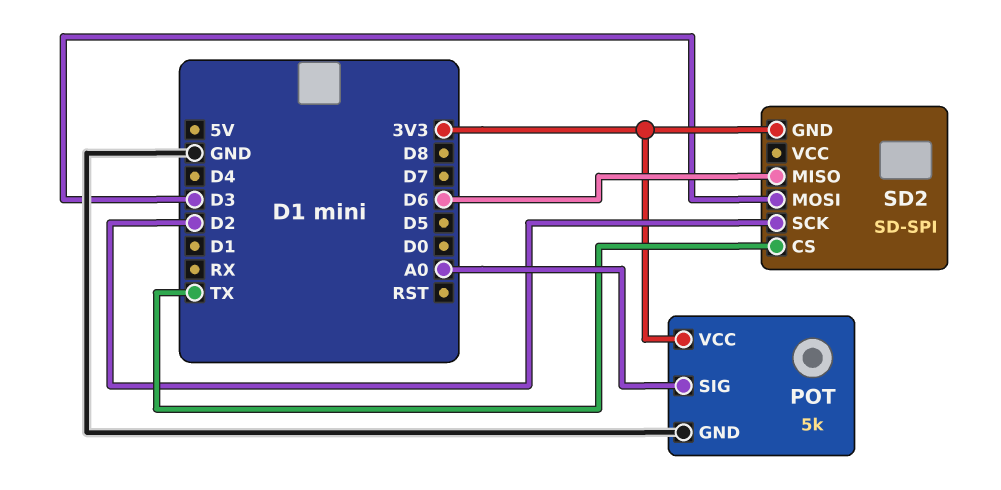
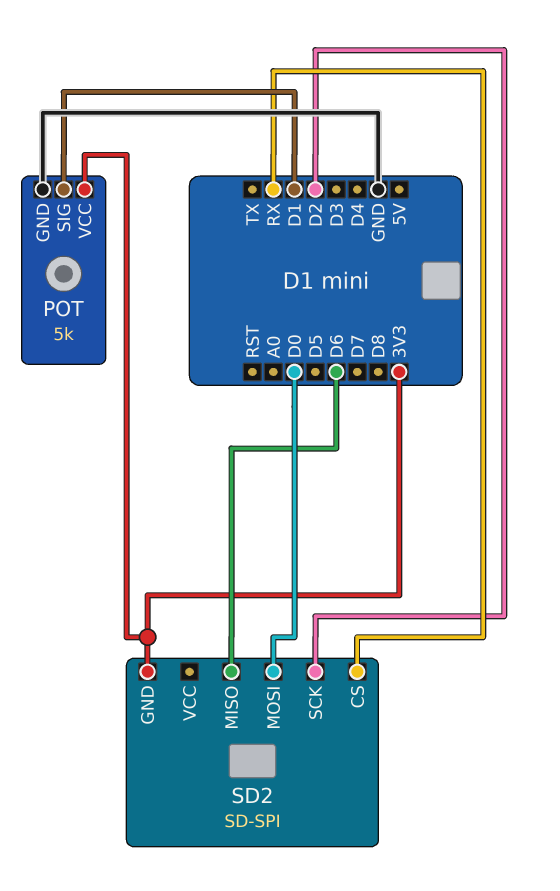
POT pin SIG: A0 -> D1
SD2 pin CS: TX -> RX
SD2 pin MOSI: D3 -> D0

